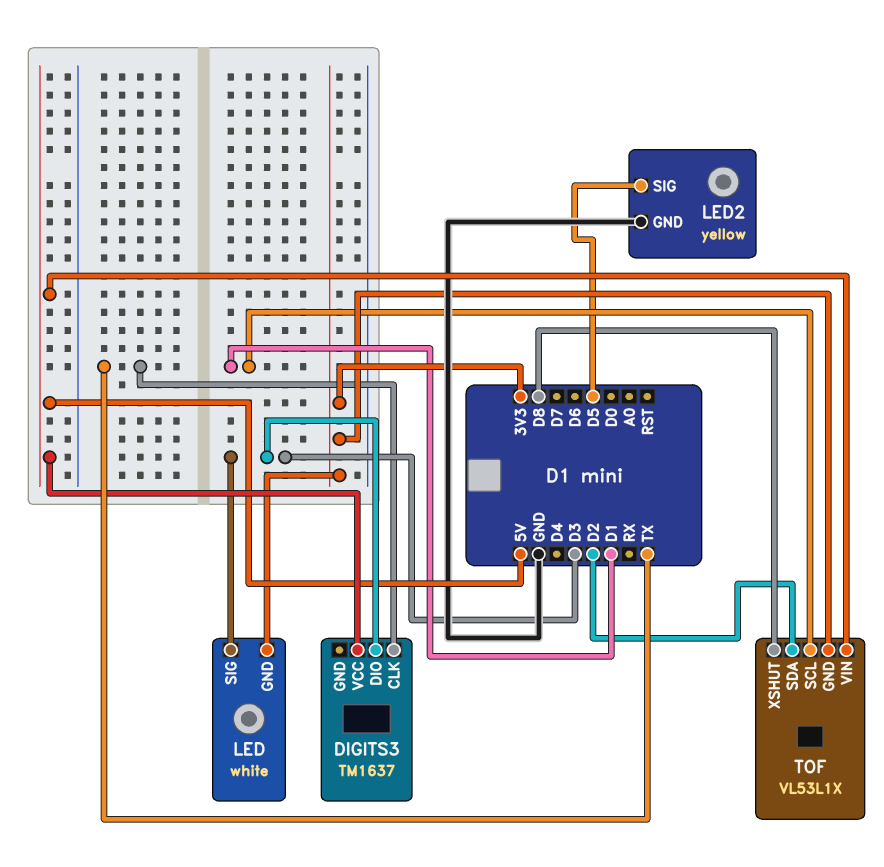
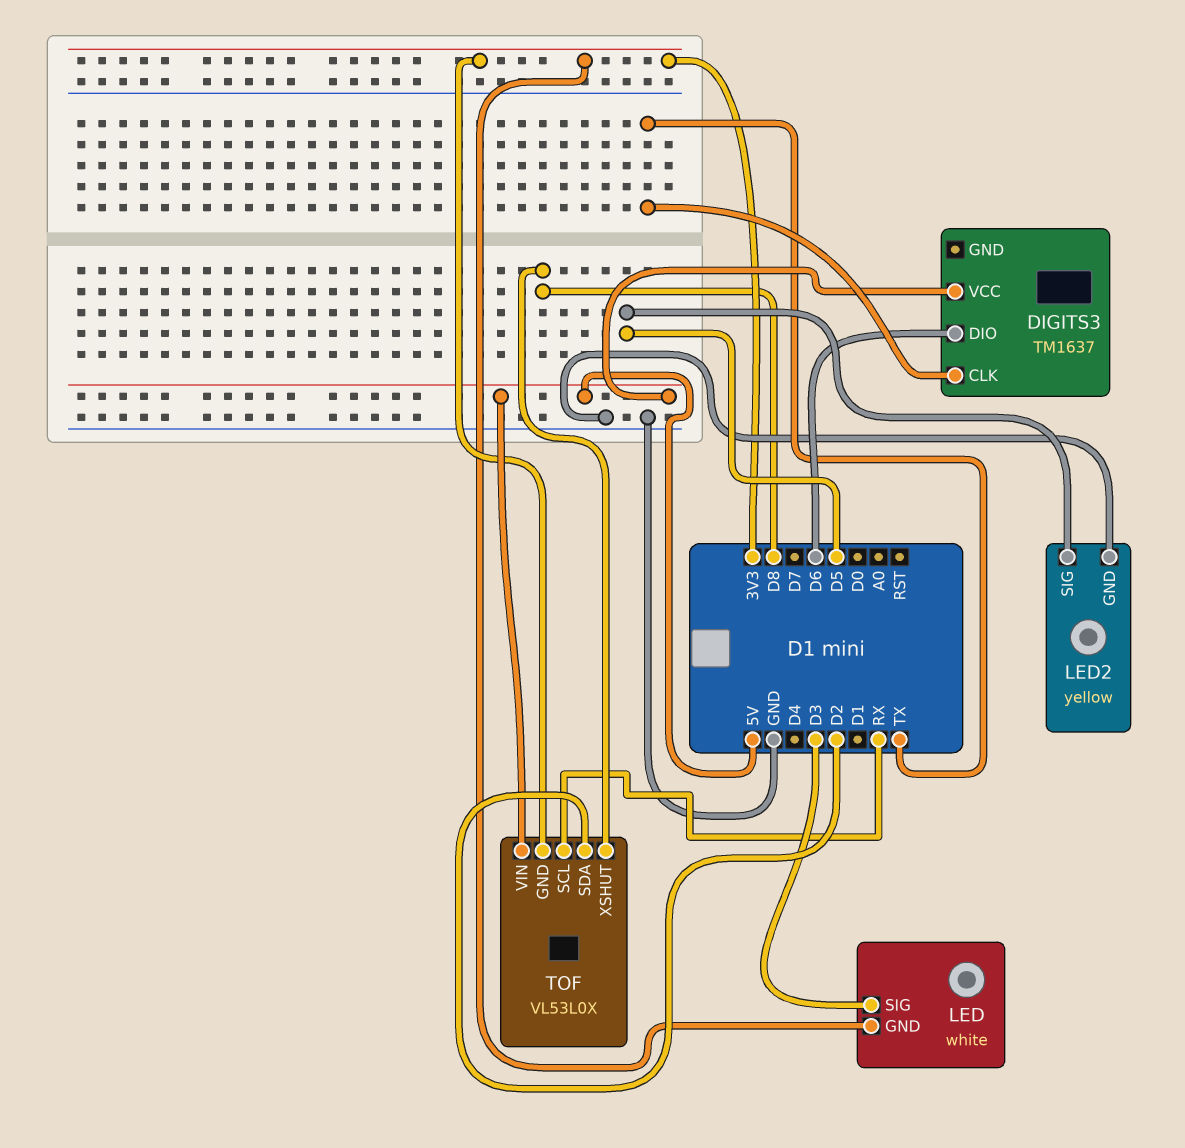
DIGITS3 pin DIO: D3 -> D6
TOF: VL53L1X -> VL53L0X
TOF pin SCL: D1 -> RX

